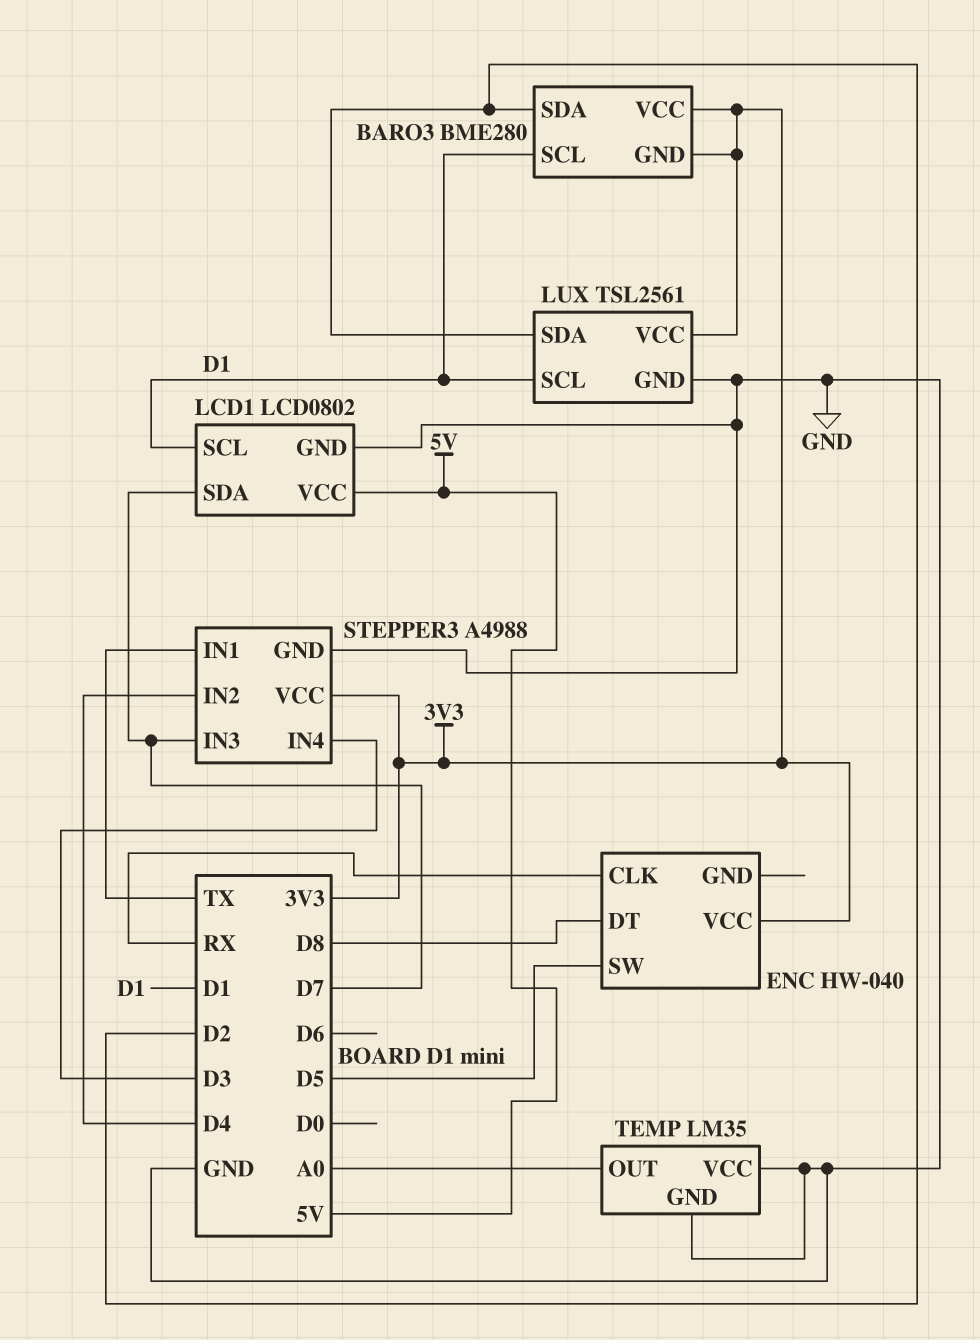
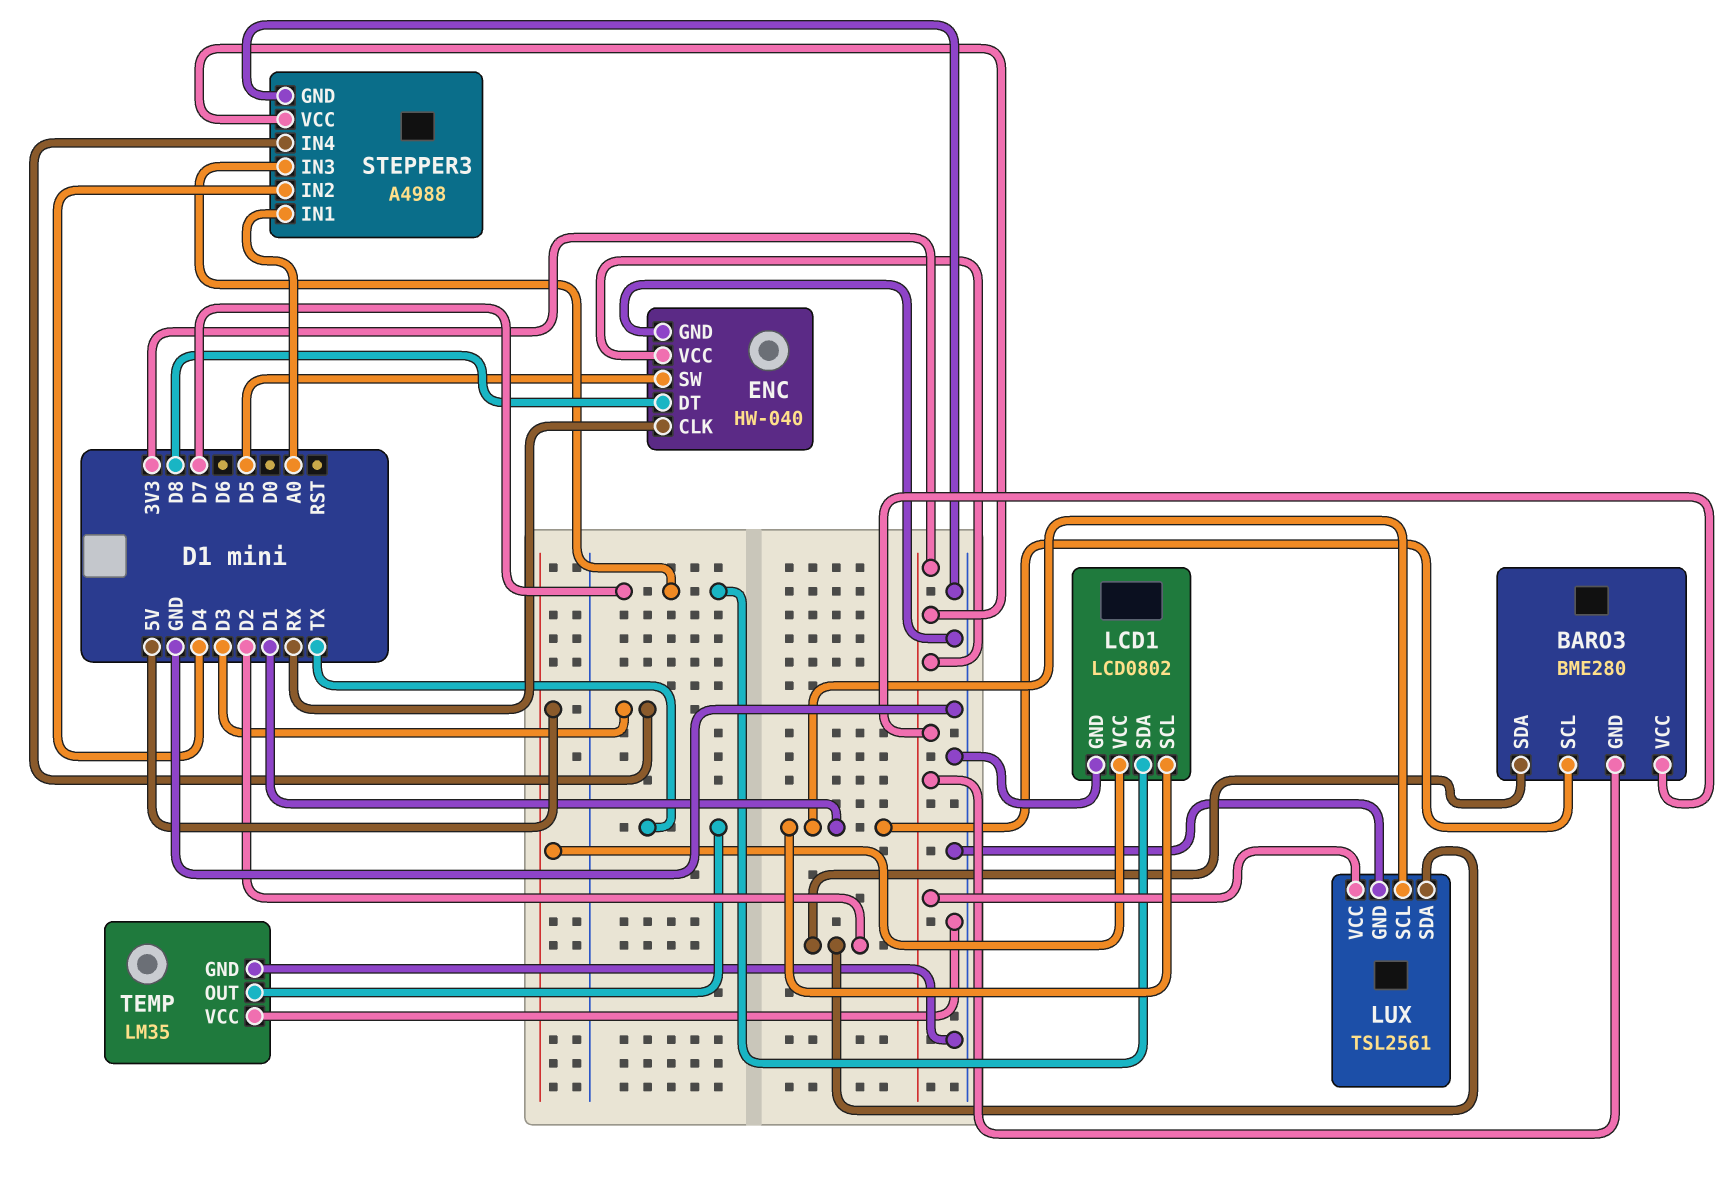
ENC pin GND: none -> GND
STEPPER3 pin IN1: TX -> A0
TEMP pin OUT: A0 -> TX

